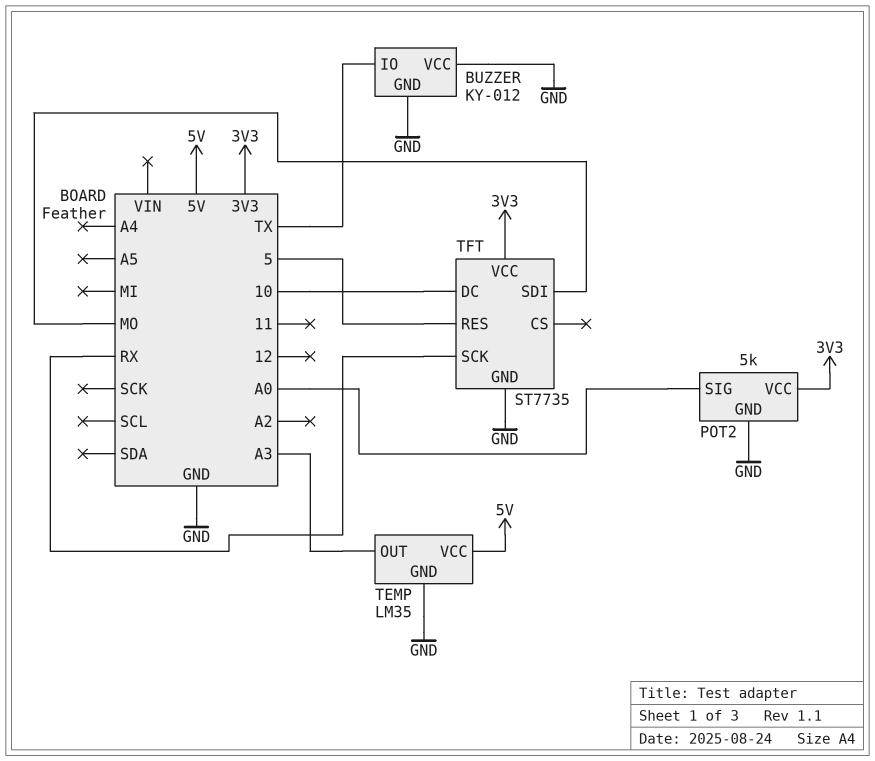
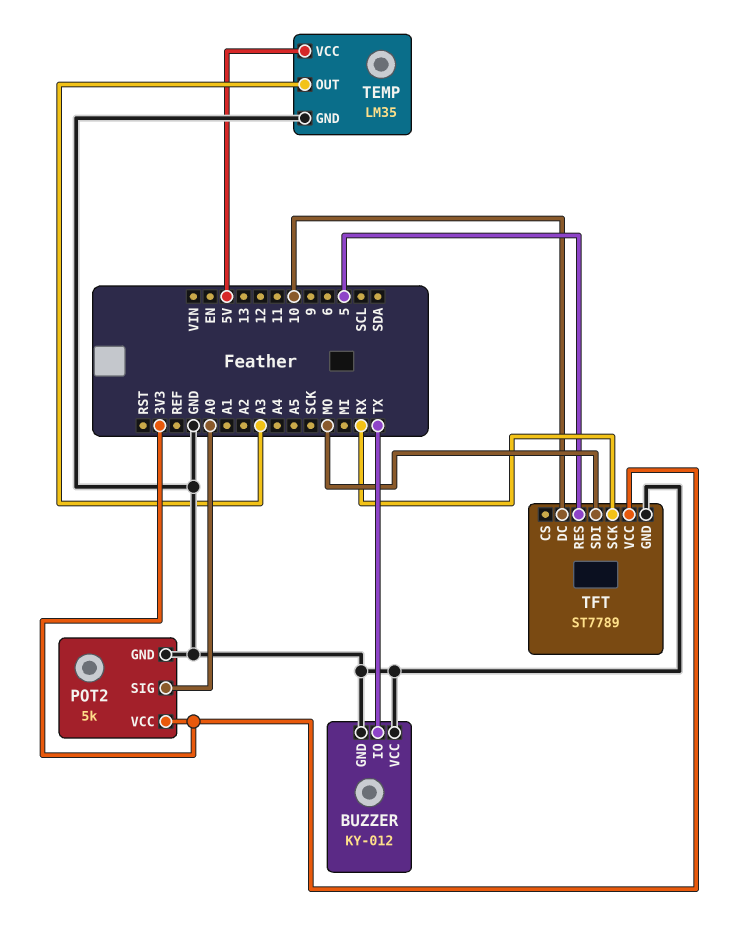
TFT: ST7735 -> ST7789

